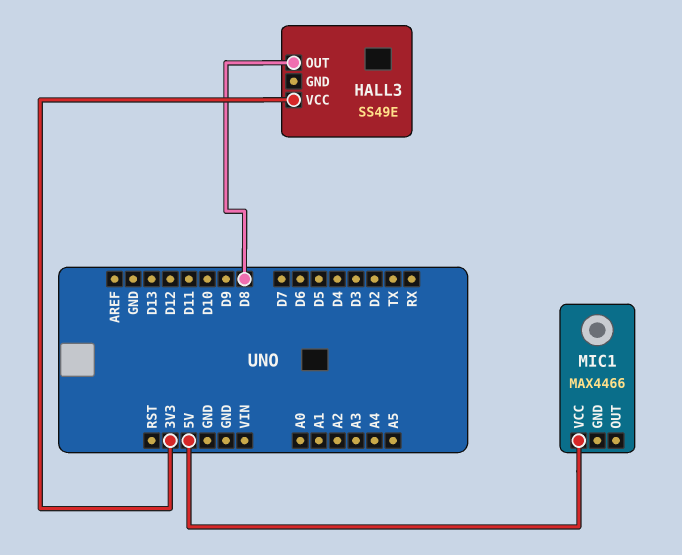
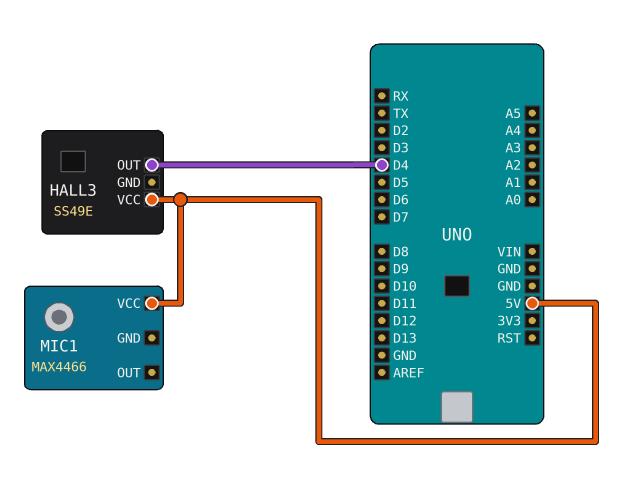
HALL3 pin OUT: D8 -> D4
HALL3 pin VCC: 3V3 -> 5V

